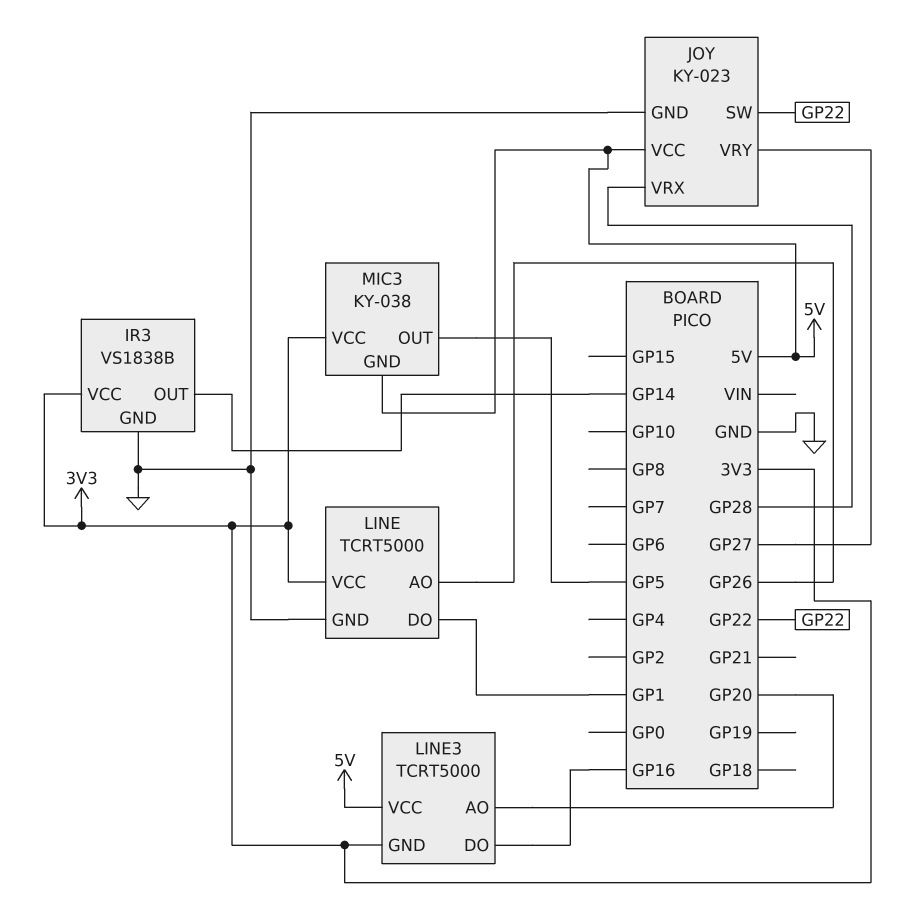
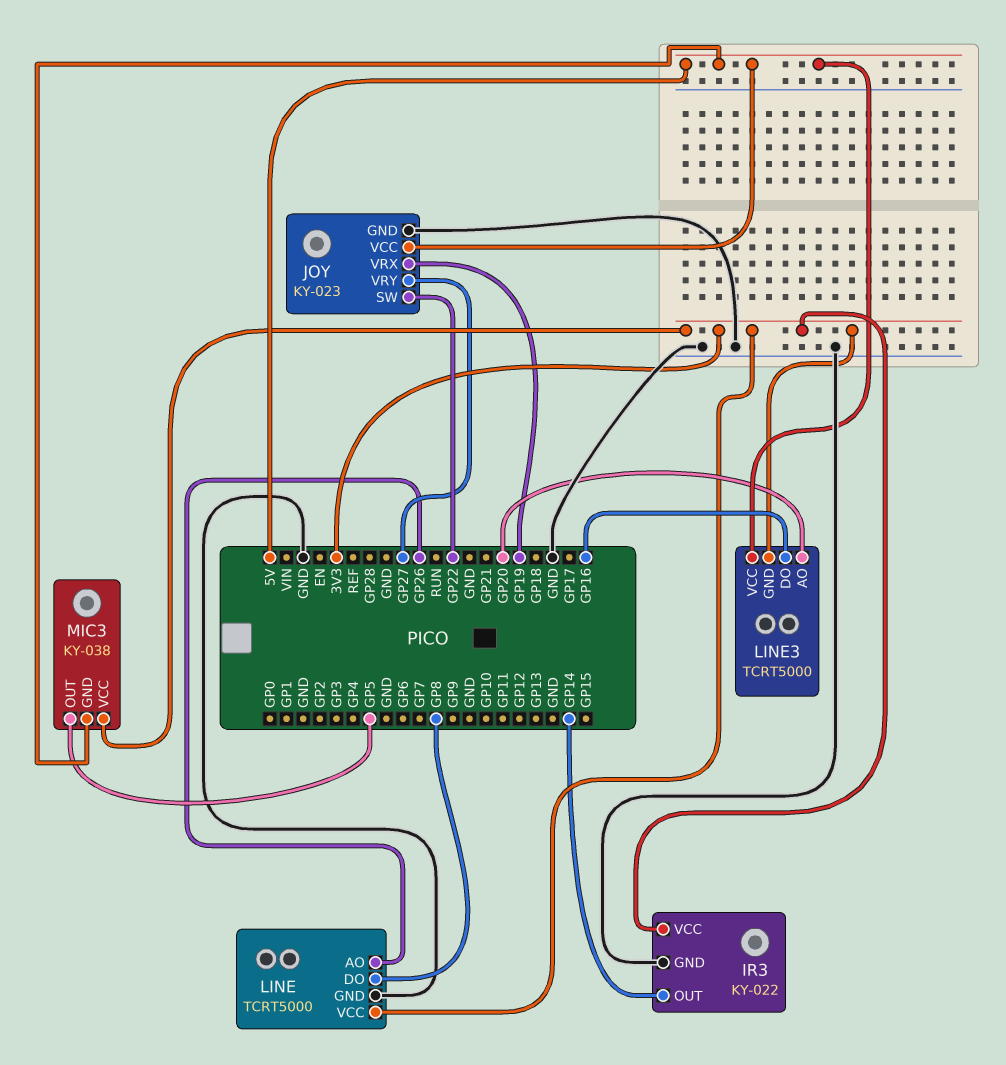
IR3: VS1838B -> KY-022
JOY pin VRX: GP28 -> GP19
LINE pin DO: GP1 -> GP8

